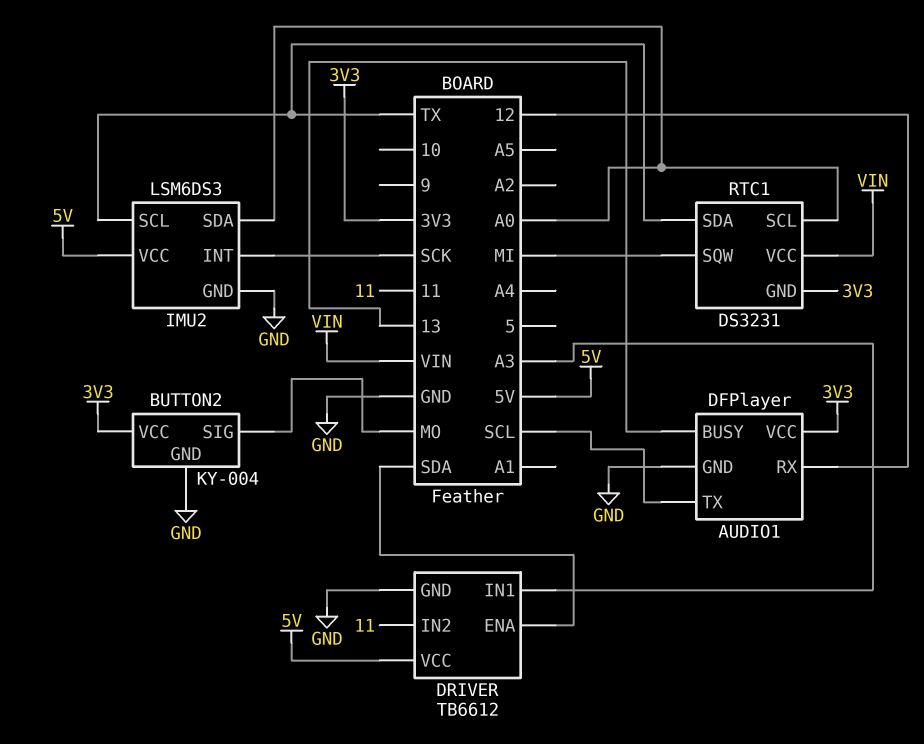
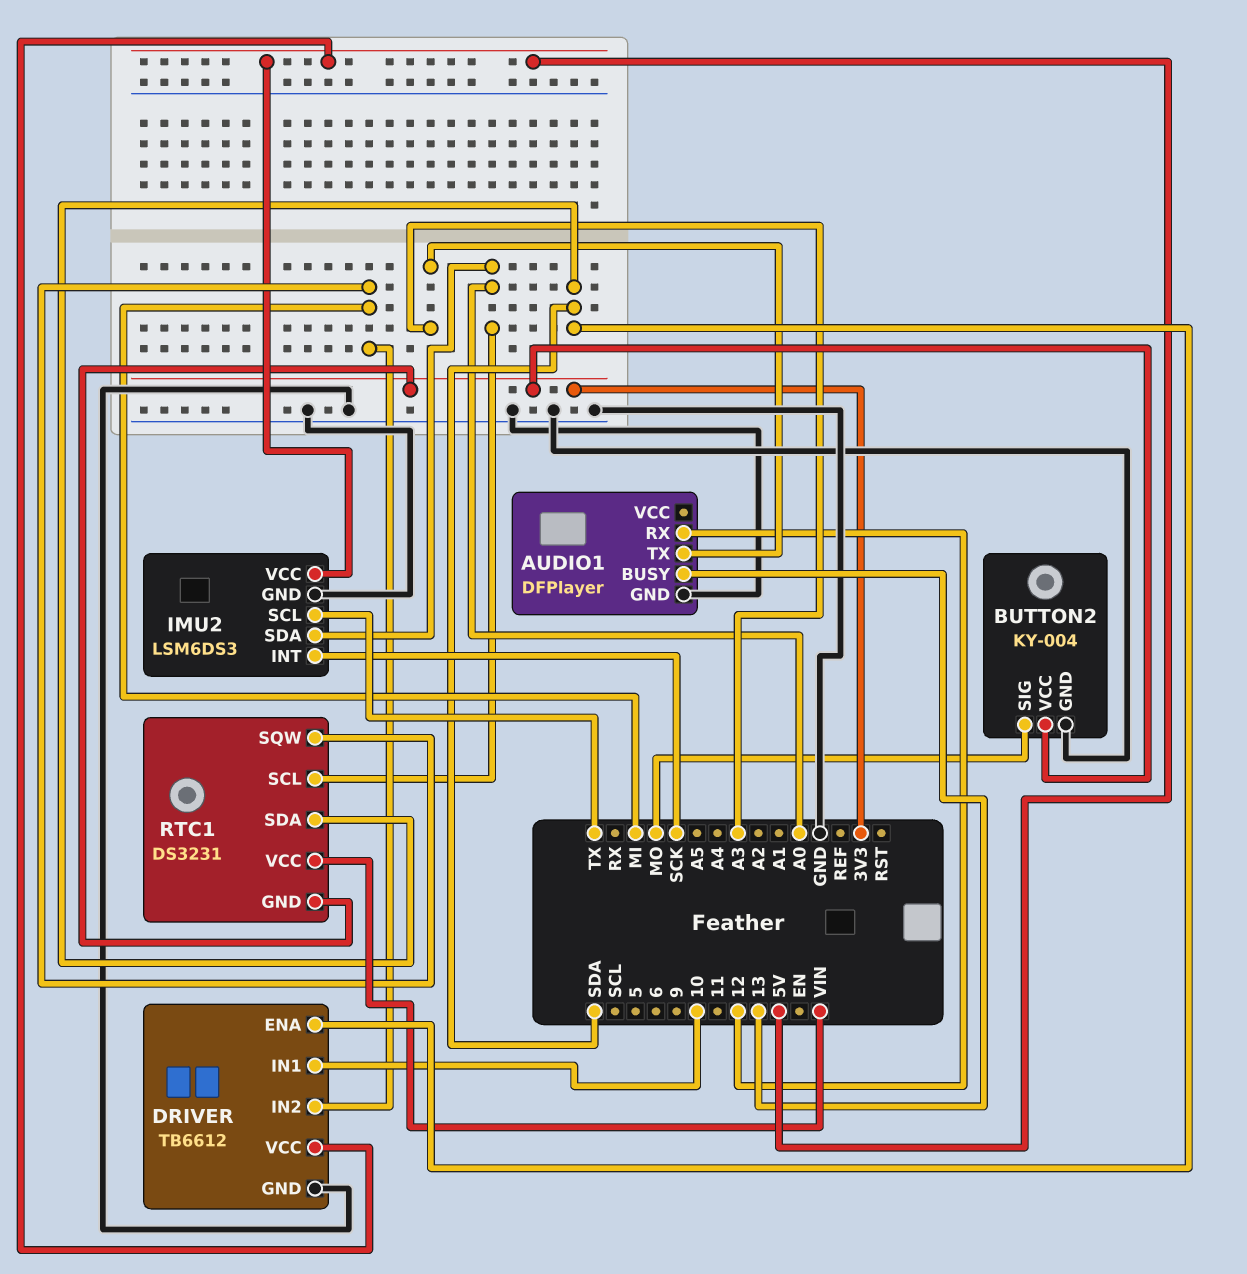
AUDIO1 pin TX: SCL -> A3
AUDIO1 pin VCC: 3V3 -> none
DRIVER pin IN1: A3 -> 10
DRIVER pin IN2: 11 -> MI
RTC1 pin SDA: TX -> SDA

